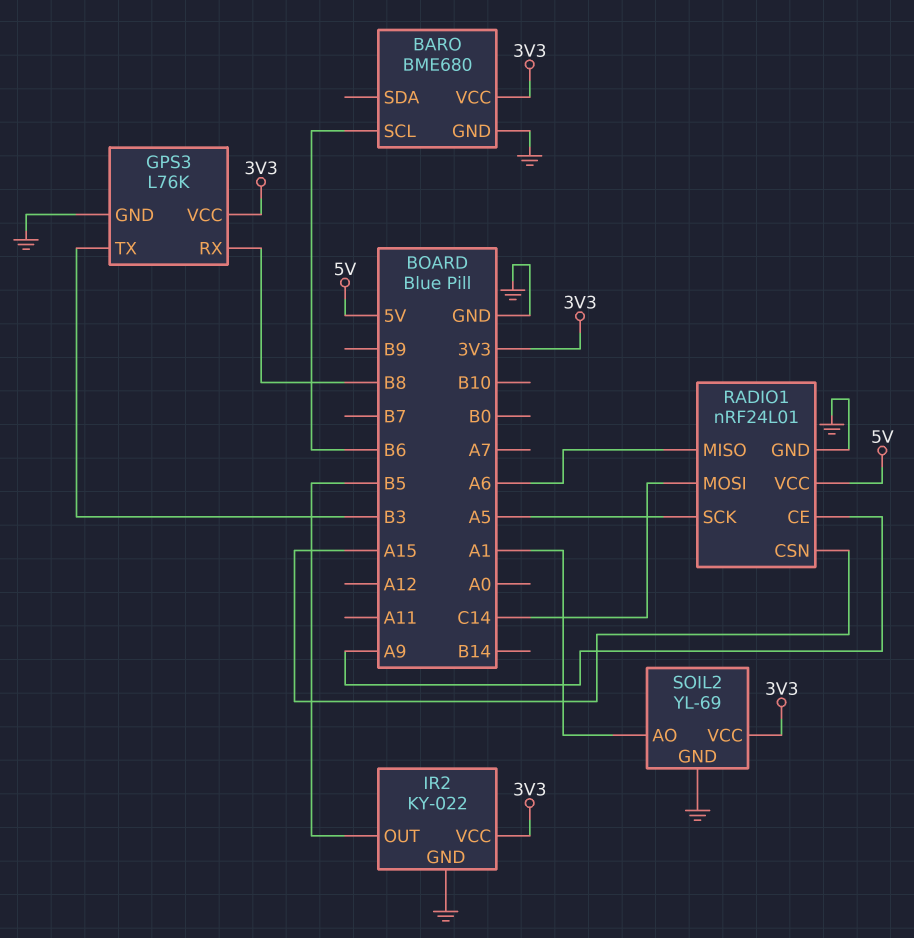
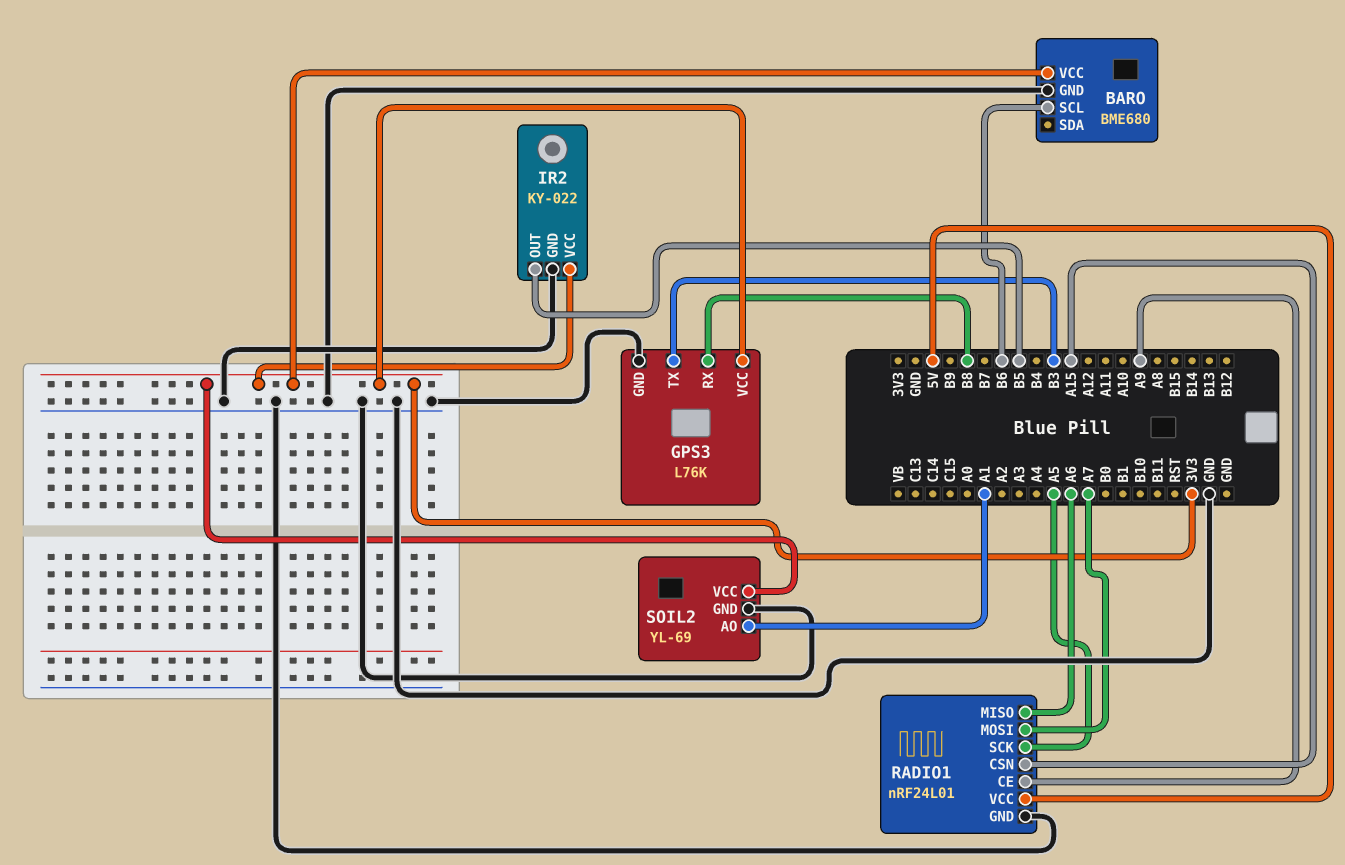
RADIO1 pin MOSI: C14 -> A7

